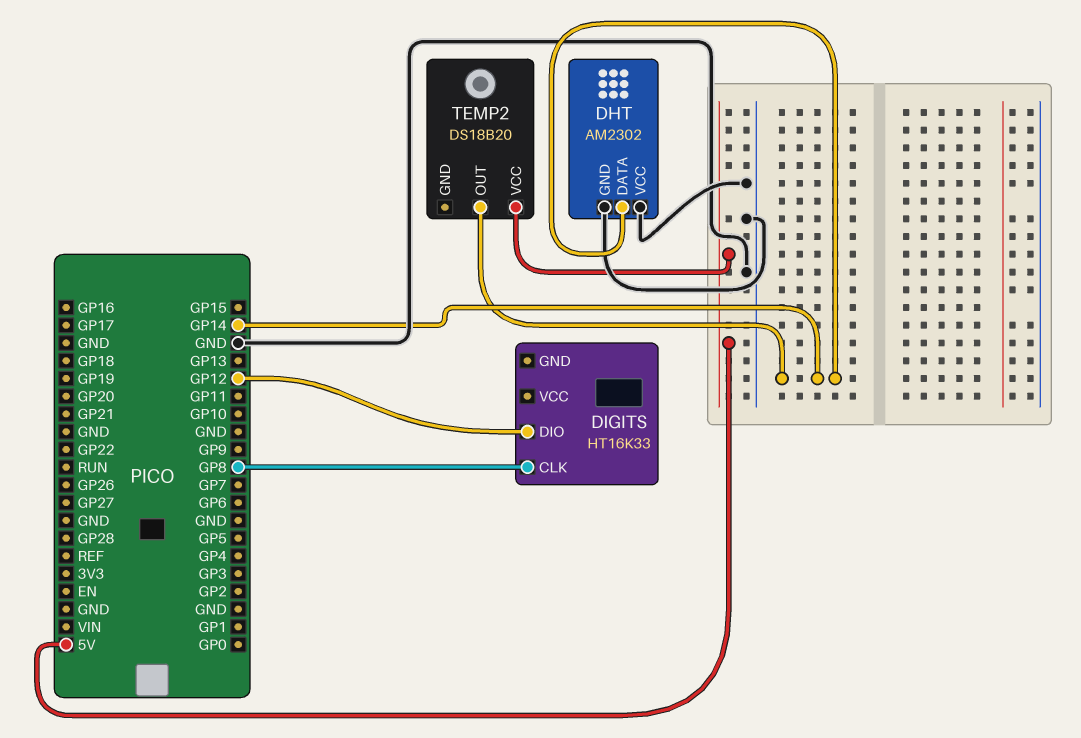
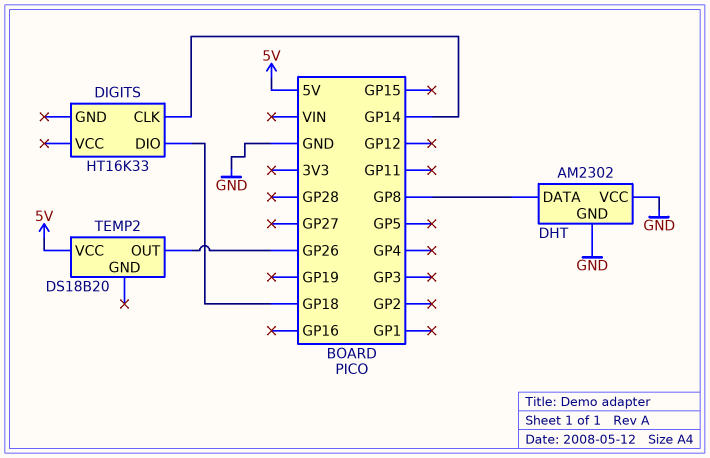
DHT pin DATA: GP14 -> GP8
DIGITS pin CLK: GP8 -> GP14
DIGITS pin DIO: GP12 -> GP18
TEMP2 pin OUT: GP14 -> GP26

